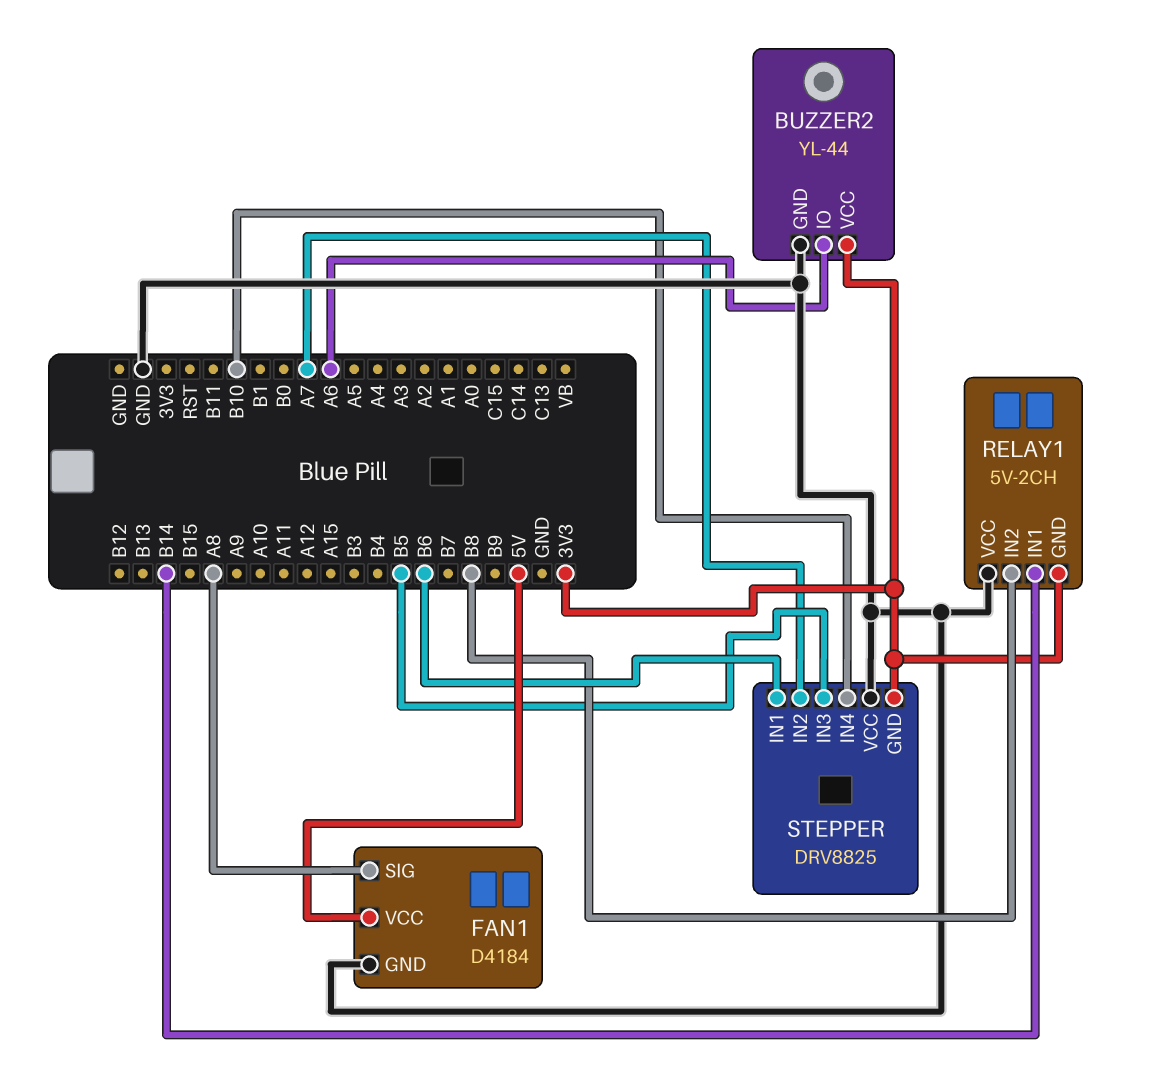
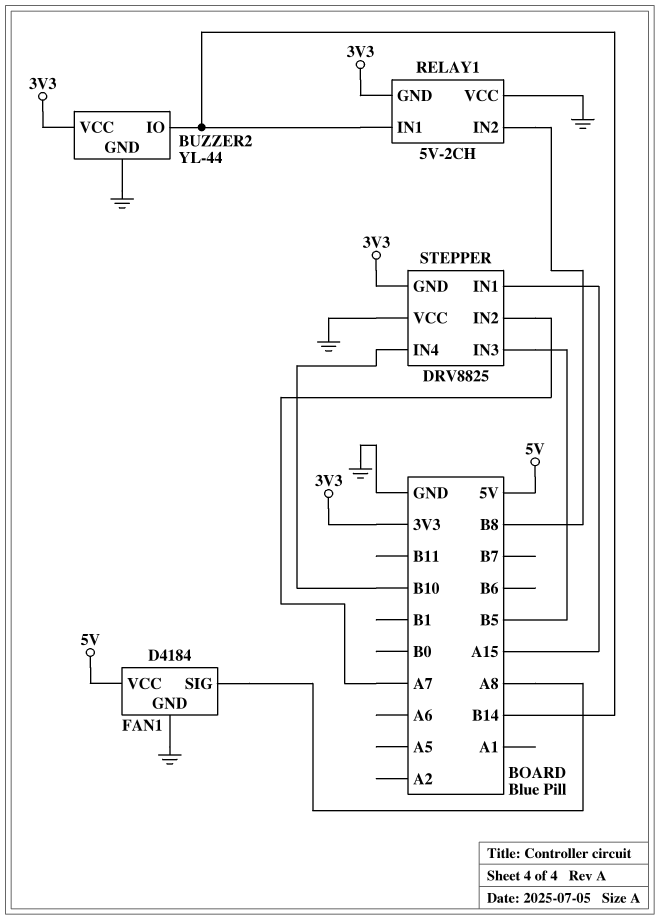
BUZZER2 pin IO: A6 -> B14
STEPPER pin IN1: B6 -> A15

